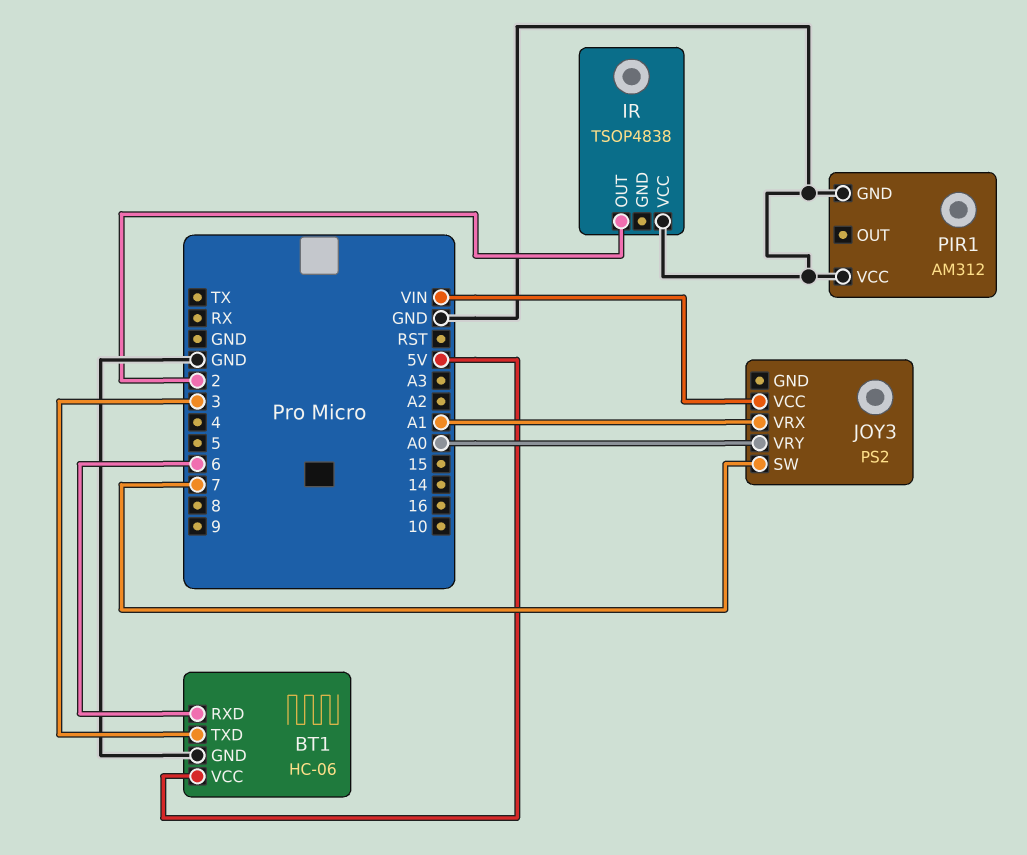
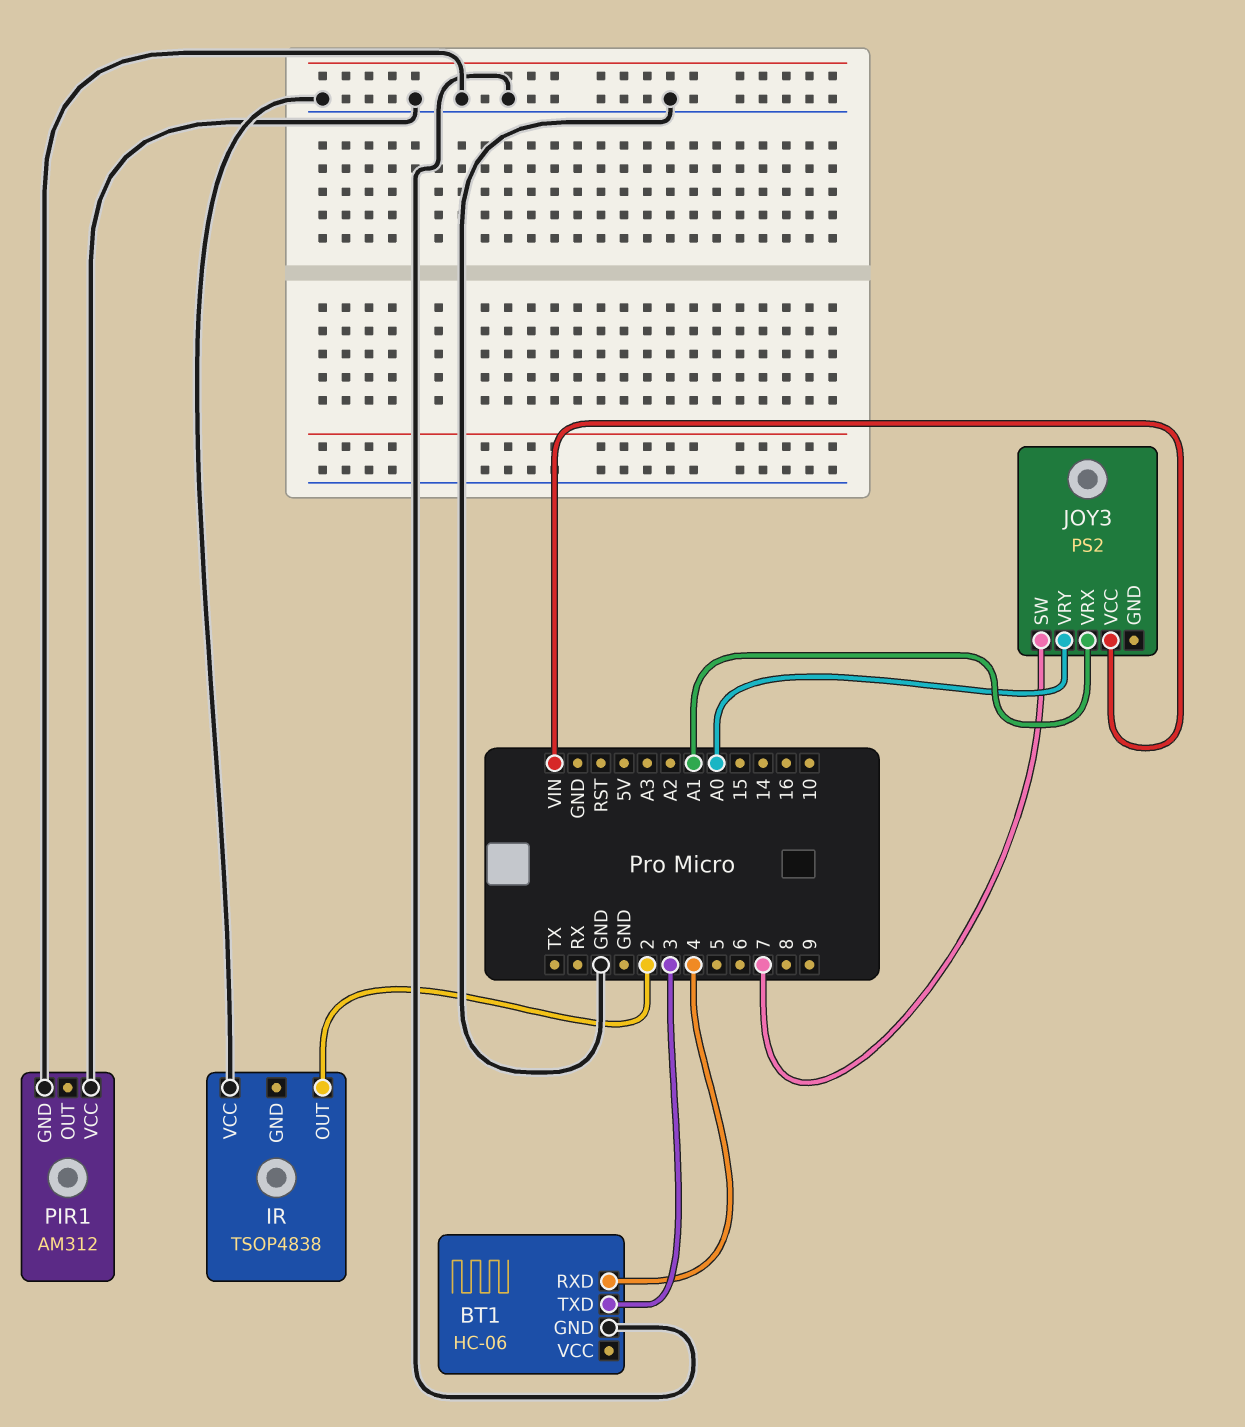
BT1 pin RXD: 6 -> 4
BT1 pin VCC: 5V -> none

